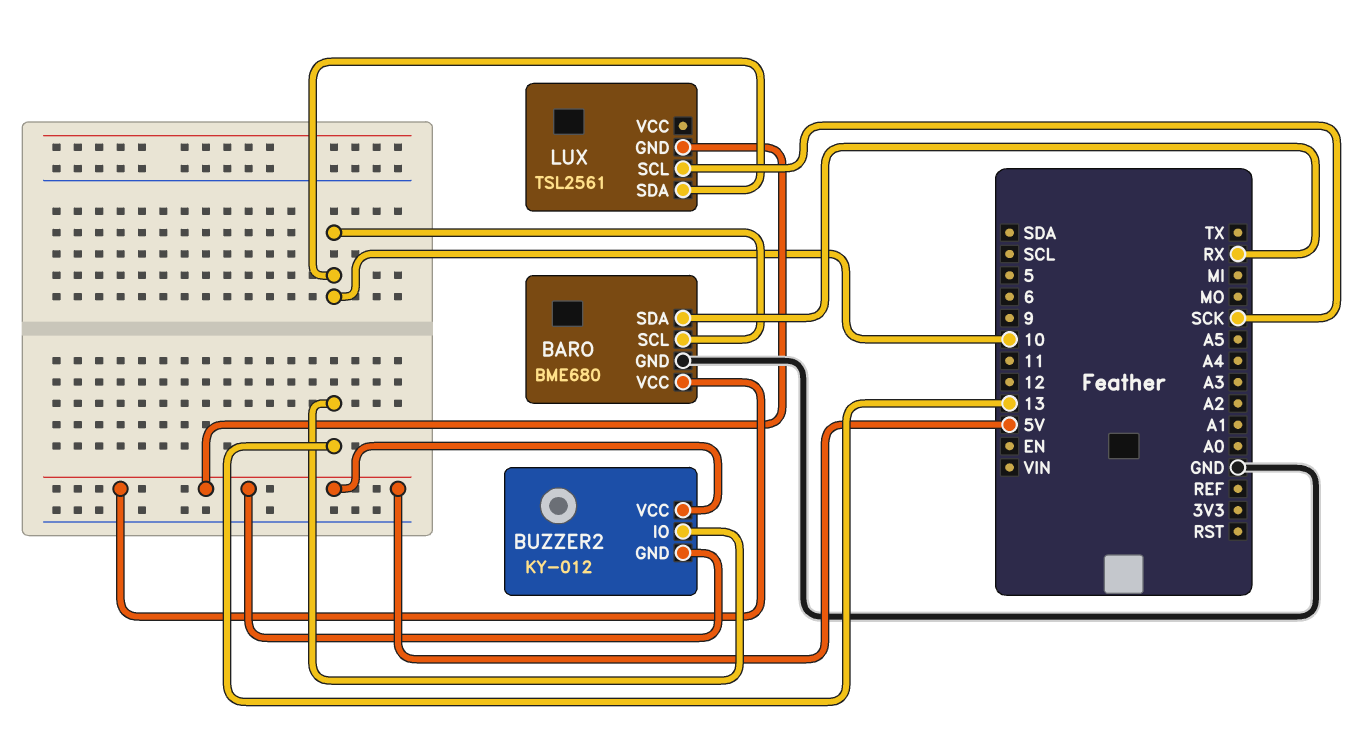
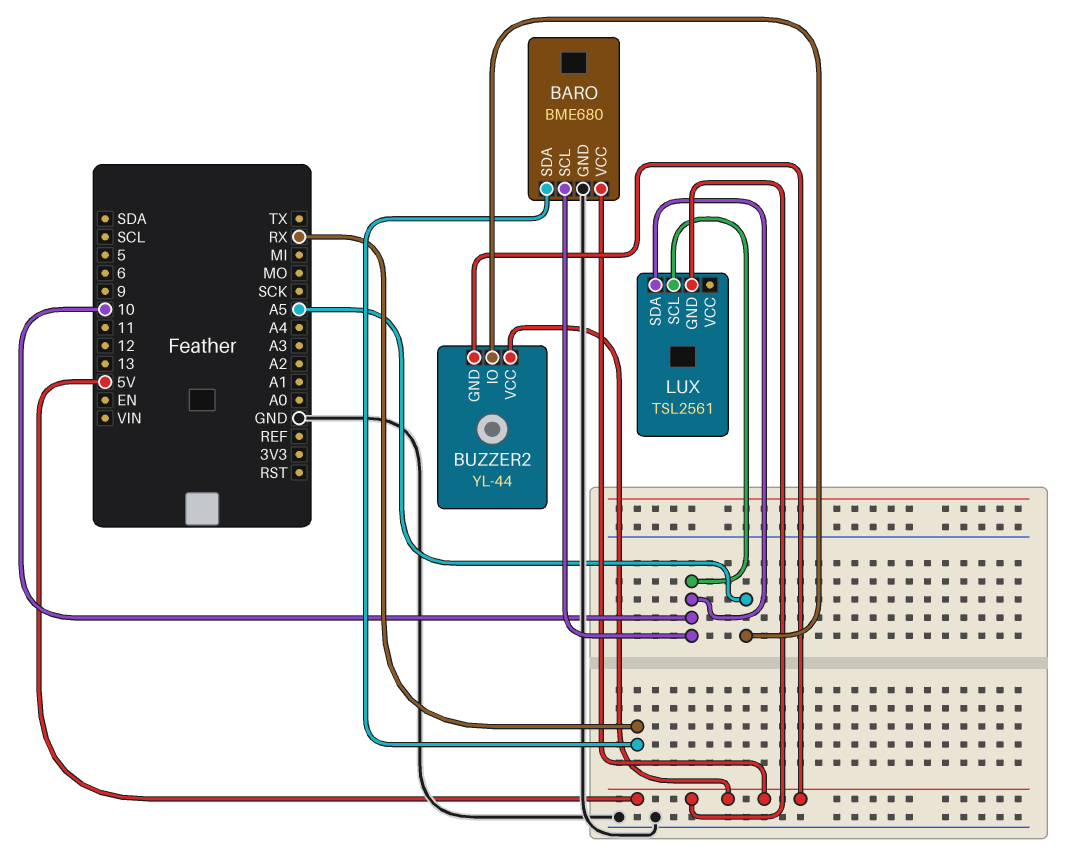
BUZZER2: KY-012 -> YL-44
BUZZER2 pin IO: 13 -> A5
LUX pin SCL: SCK -> 10

